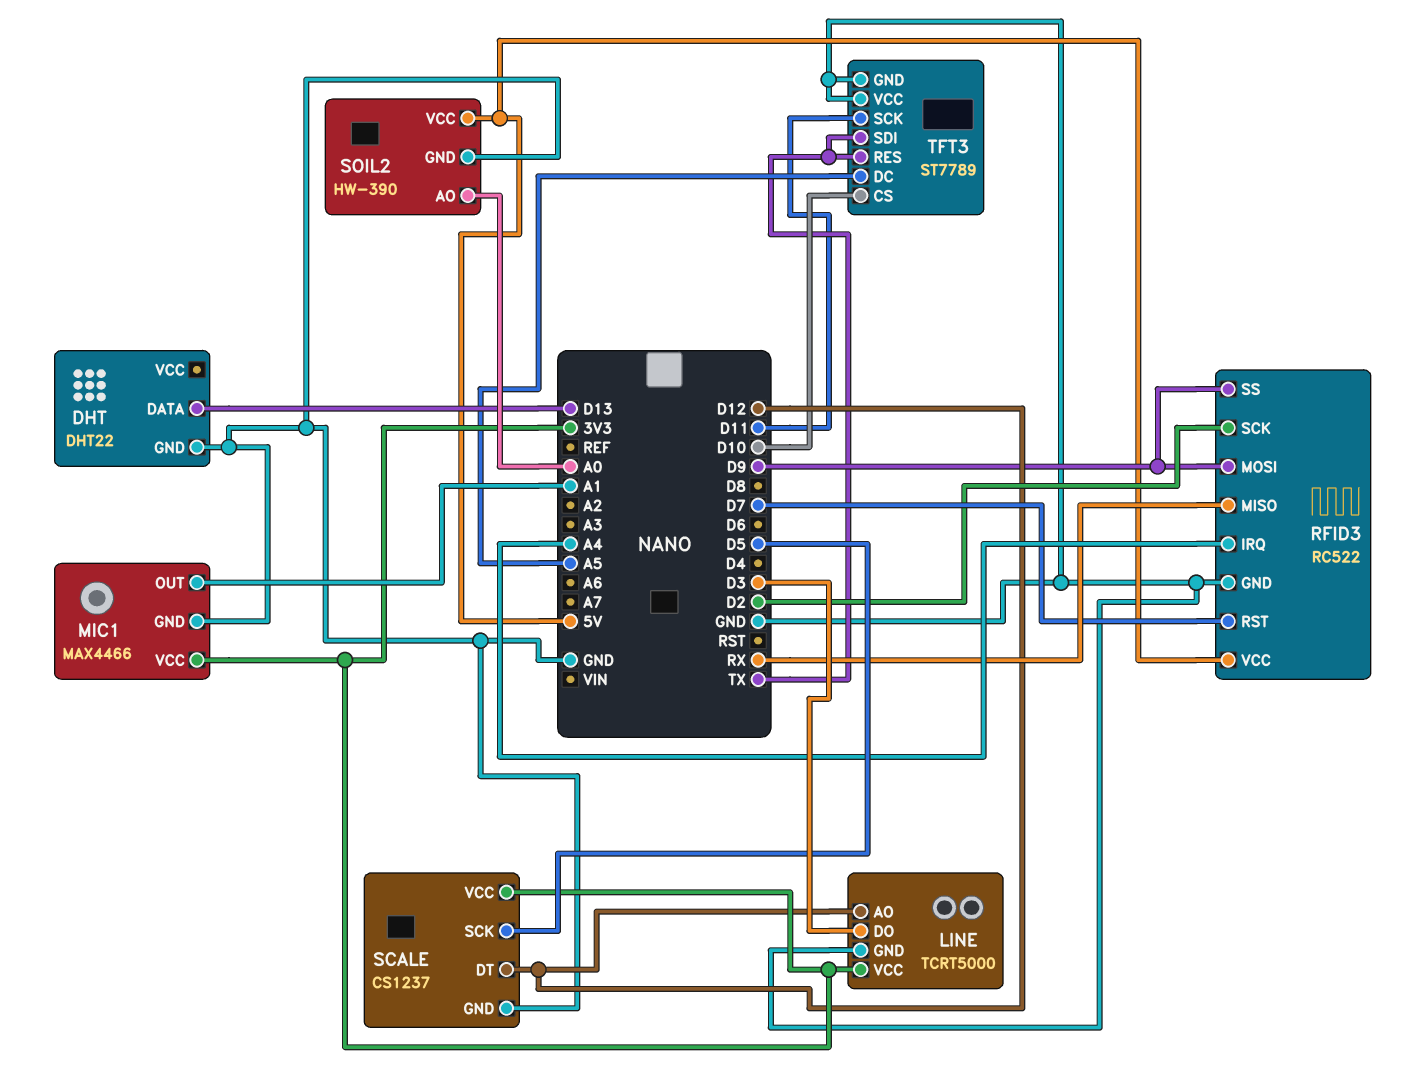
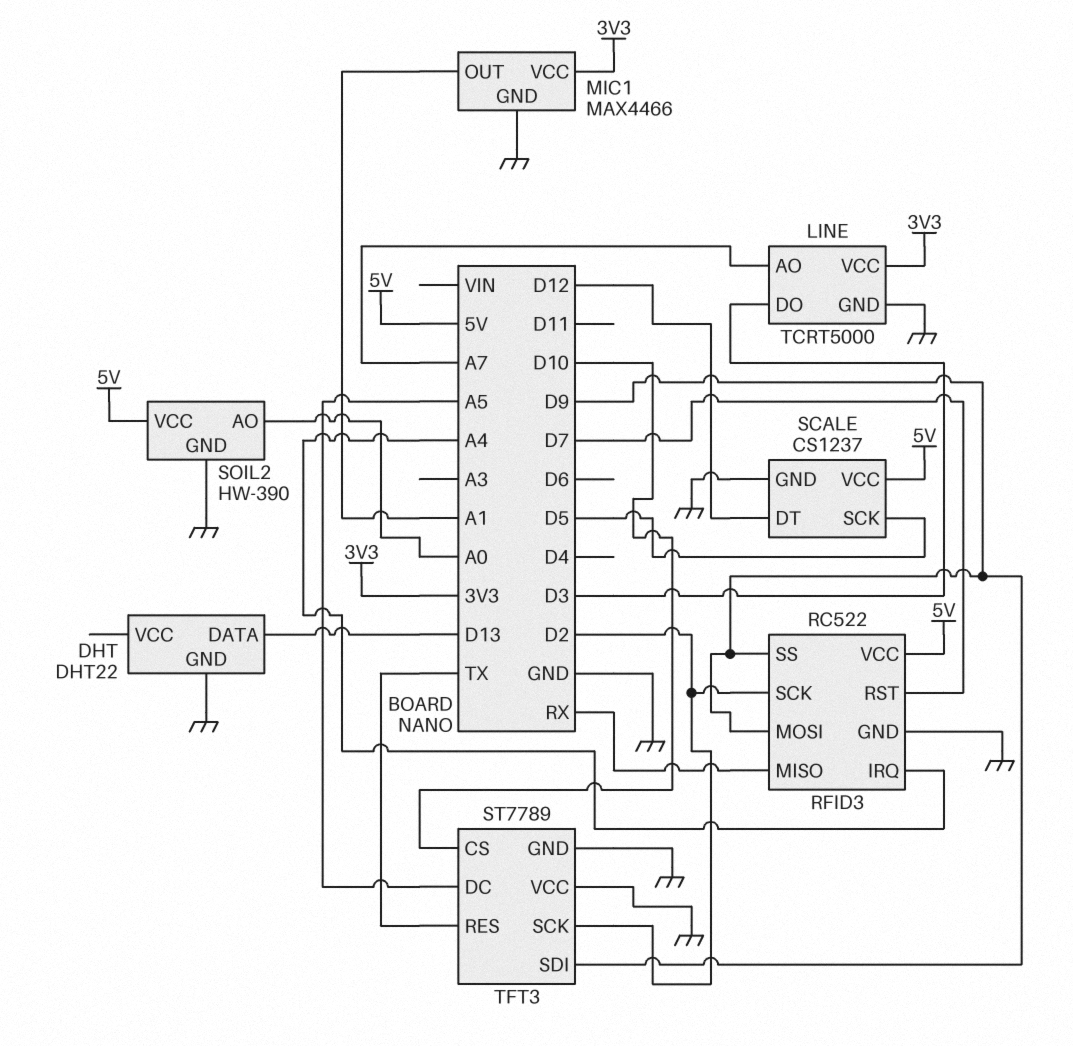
LINE pin AO: D12 -> A7
SCALE pin VCC: 3V3 -> 5V
TFT3 pin SCK: D11 -> D2
TFT3 pin SDI: TX -> D9

